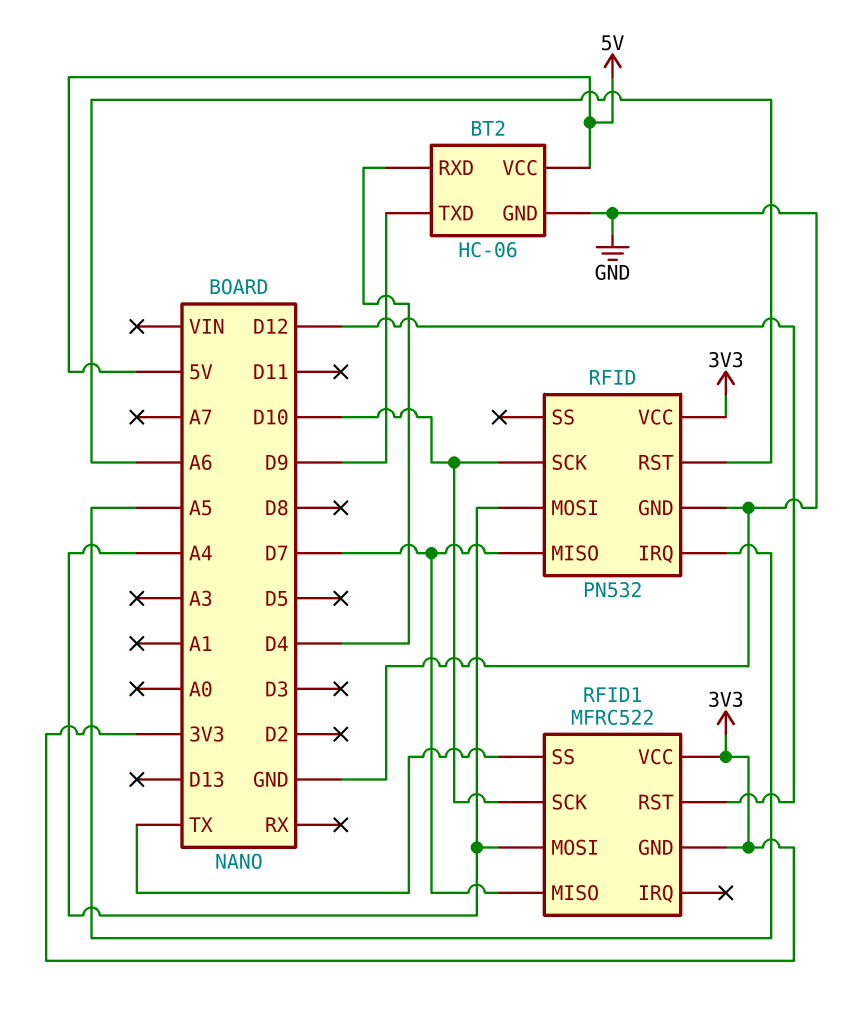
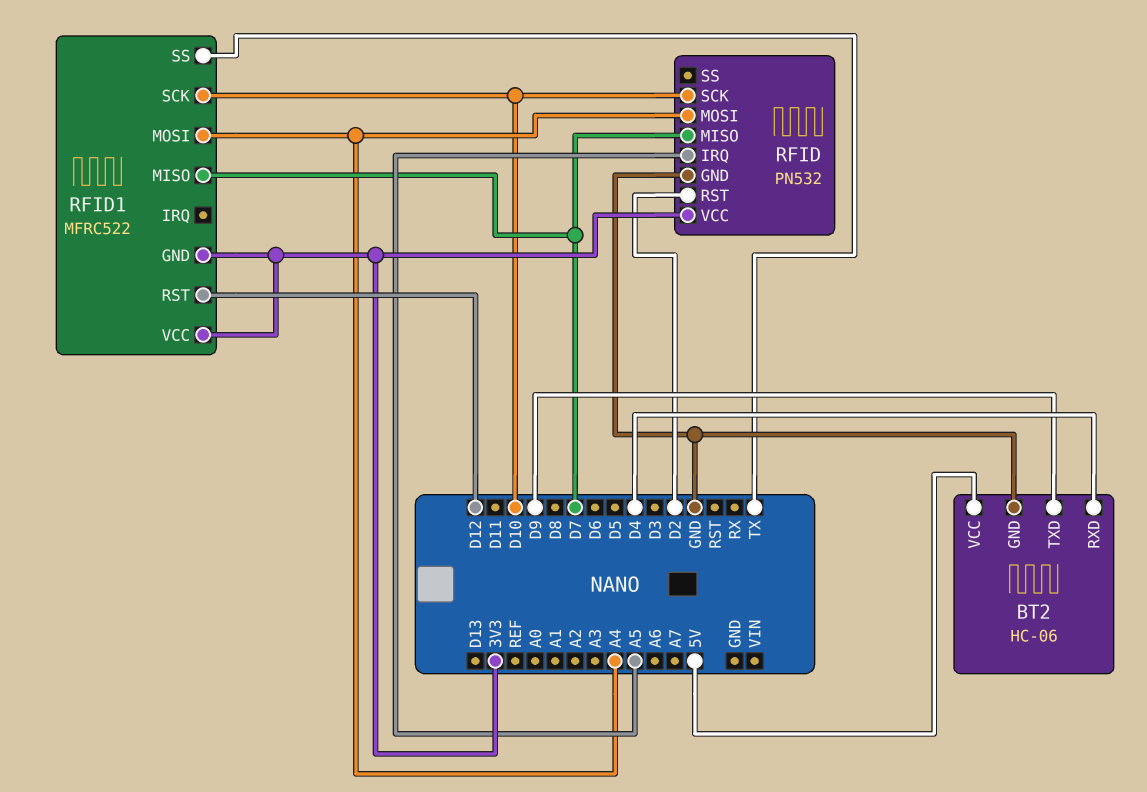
RFID pin RST: A6 -> D2

